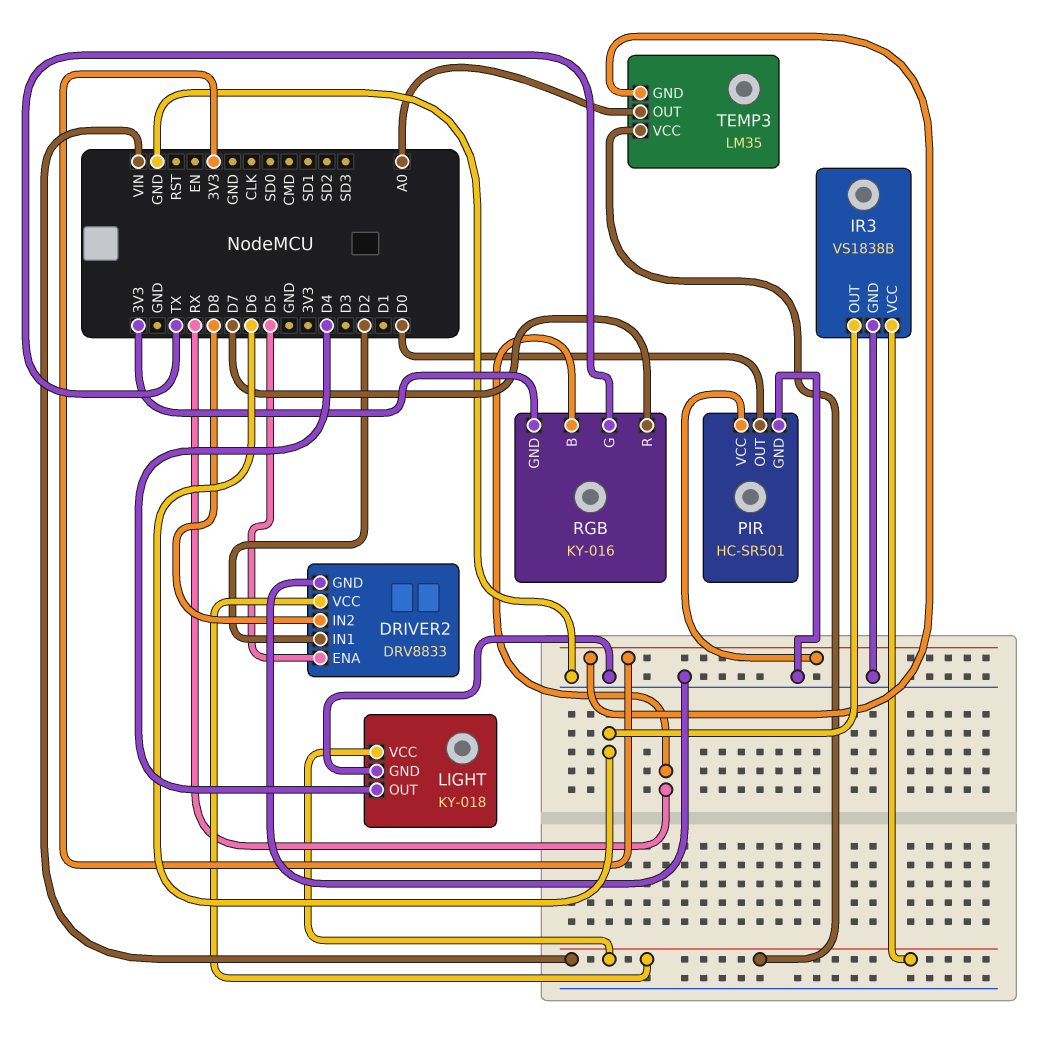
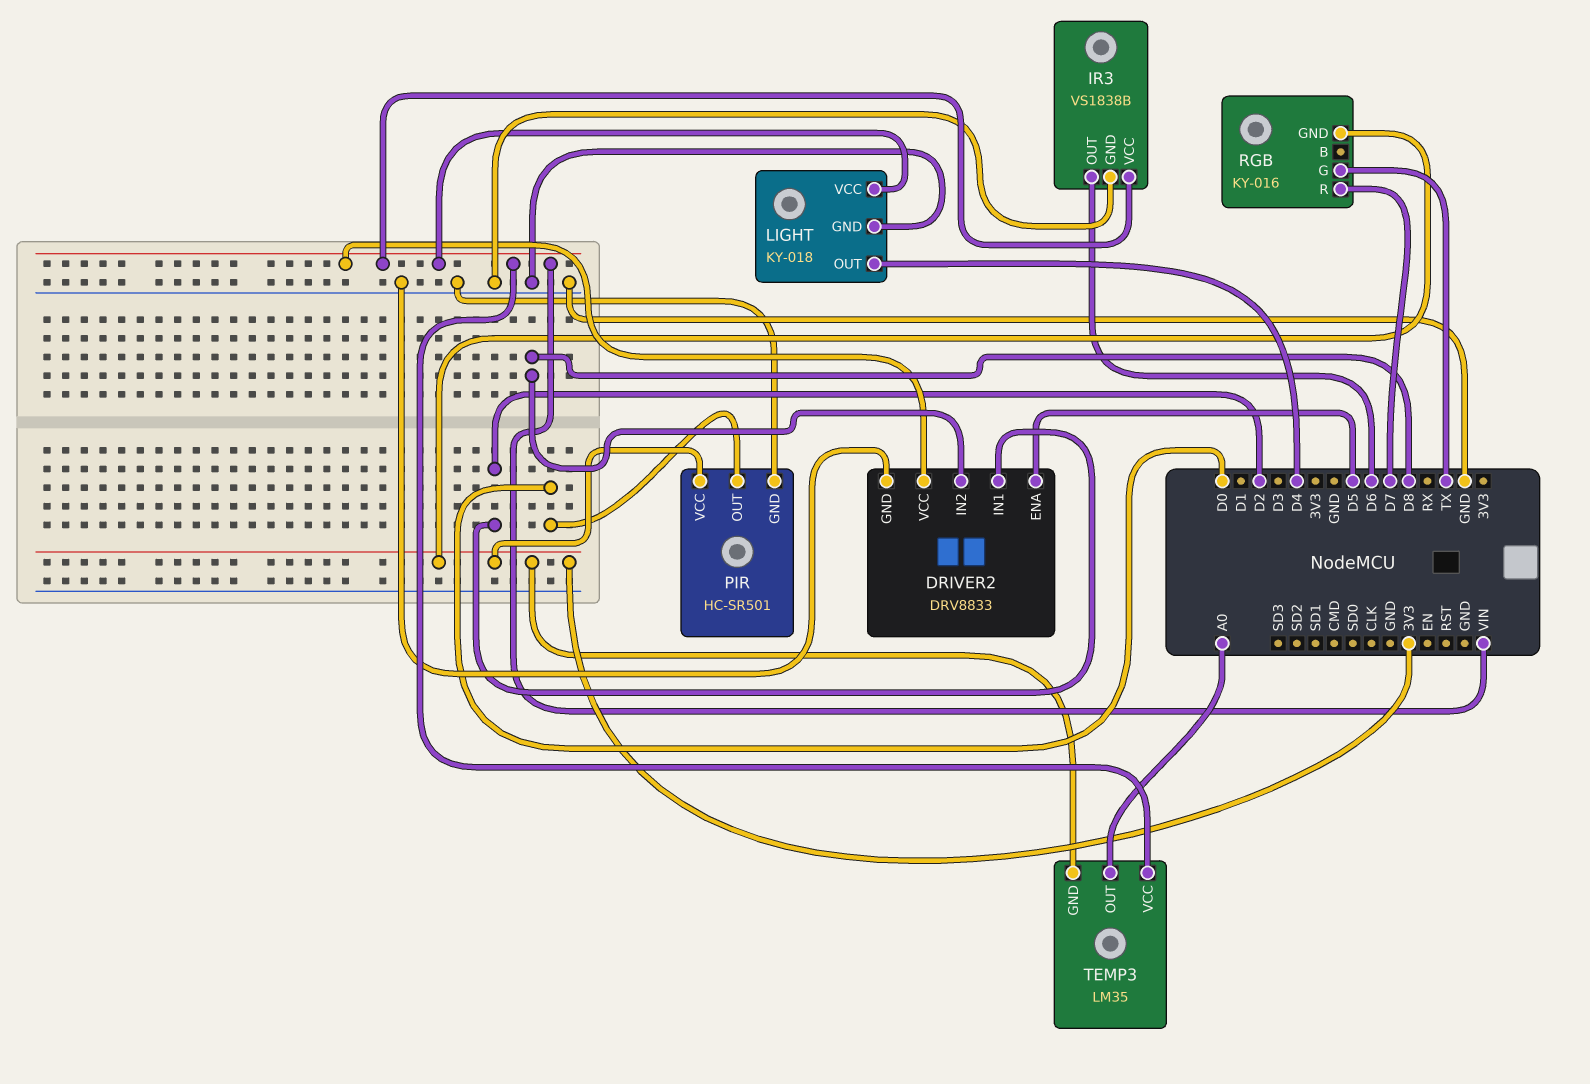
RGB pin B: RX -> none

